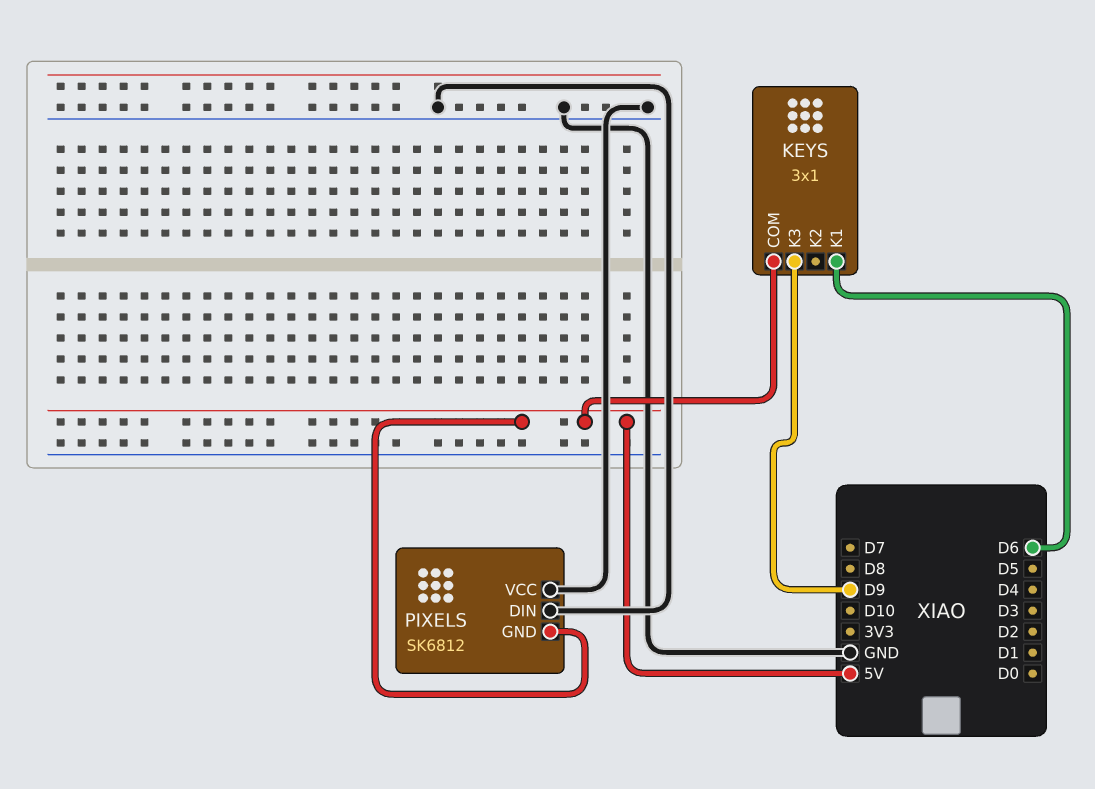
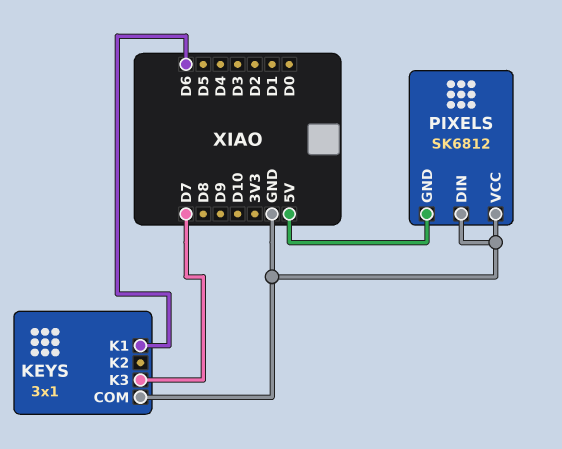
KEYS pin COM: 5V -> GND
KEYS pin K3: D9 -> D7

